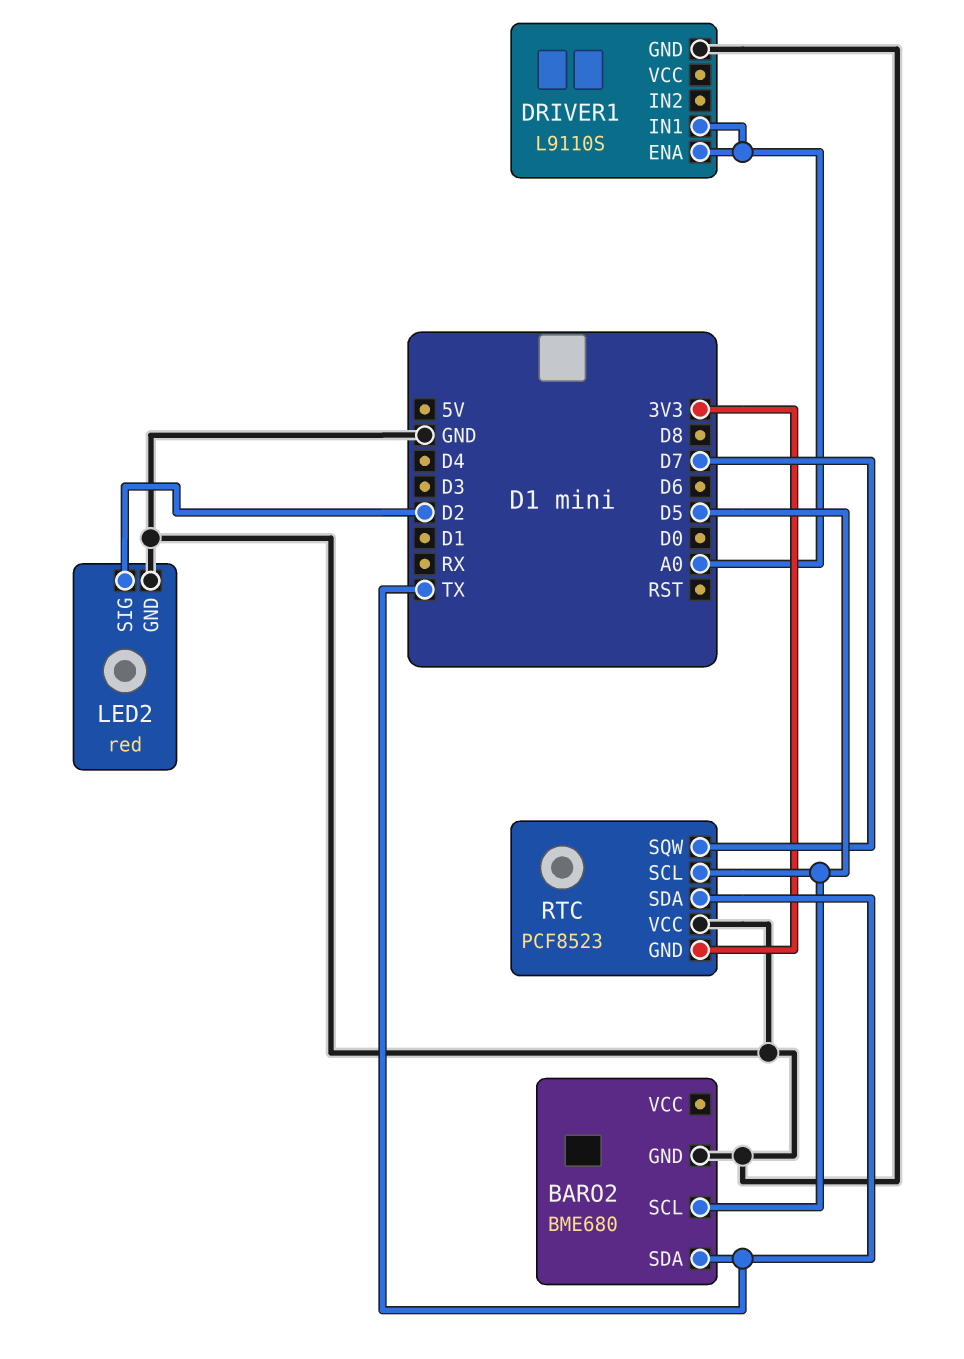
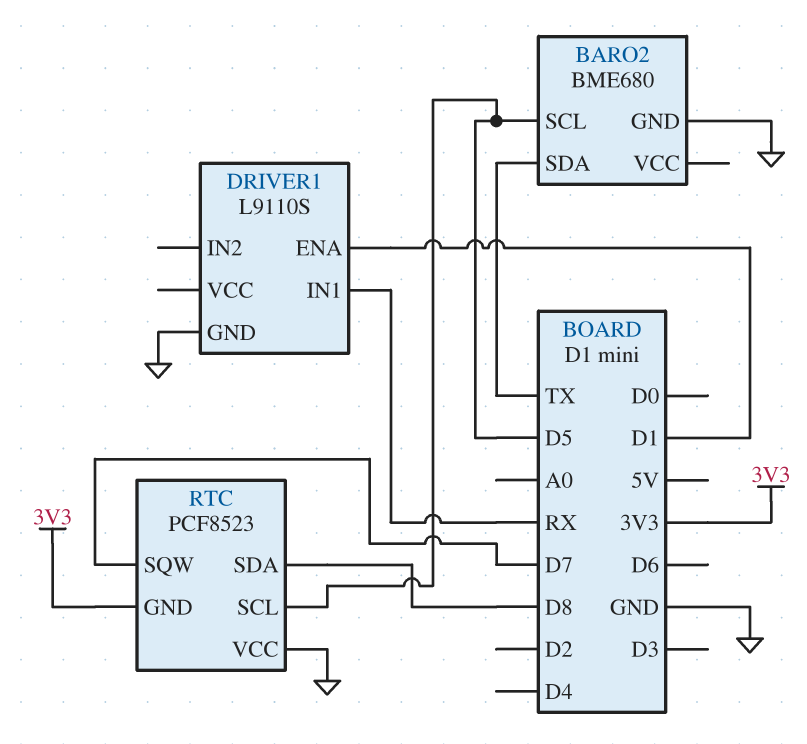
DRIVER1 pin ENA: A0 -> D1
DRIVER1 pin IN1: A0 -> RX
LED2: red -> none
LED2 pin GND: GND -> none
LED2 pin SIG: D2 -> none
RTC pin SDA: TX -> D8

